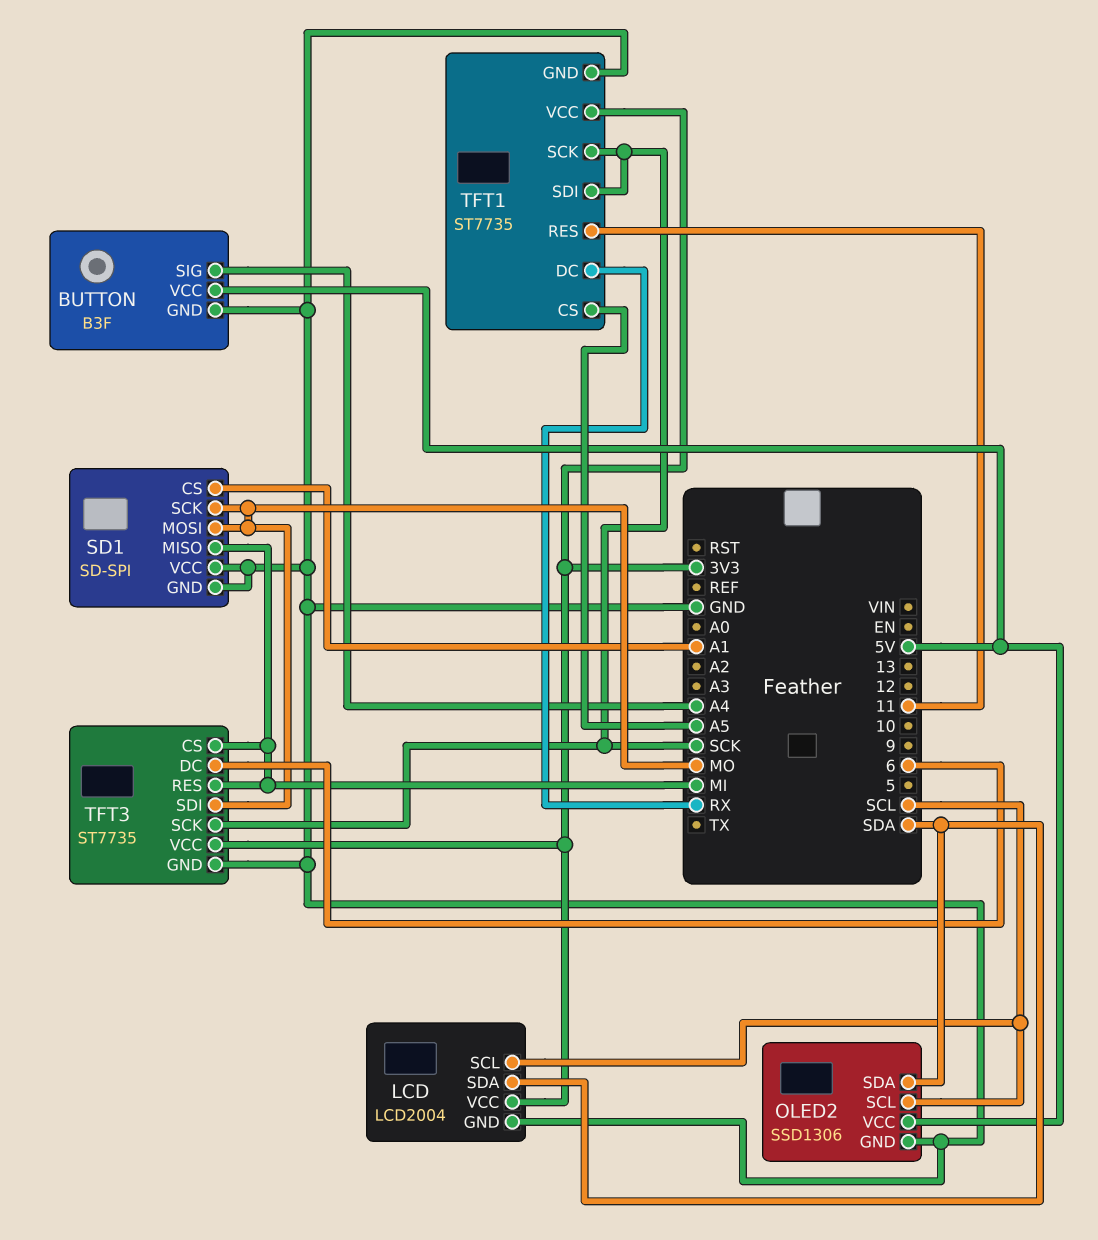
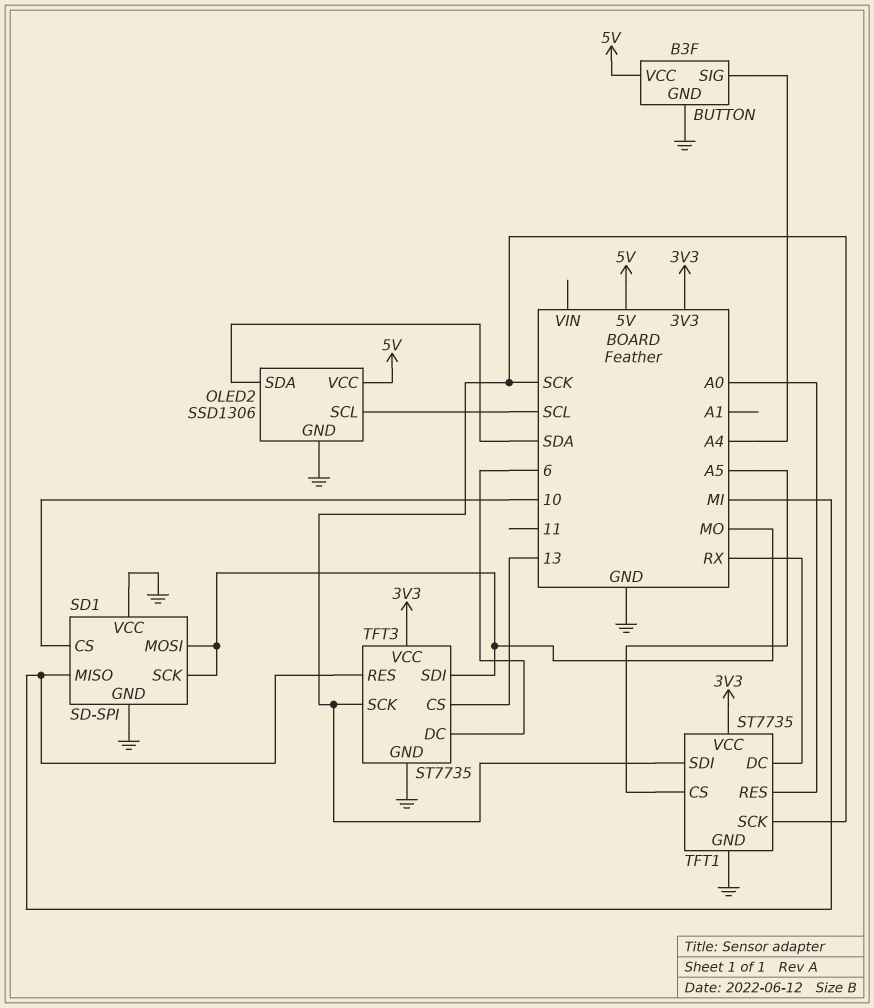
LCD: LCD2004 -> none
LCD pin GND: GND -> none
LCD pin SCL: SCL -> none
LCD pin SDA: SDA -> none
LCD pin VCC: 3V3 -> none
SD1 pin CS: A1 -> 10
TFT1 pin RES: 11 -> A0
TFT3 pin CS: MI -> 13

